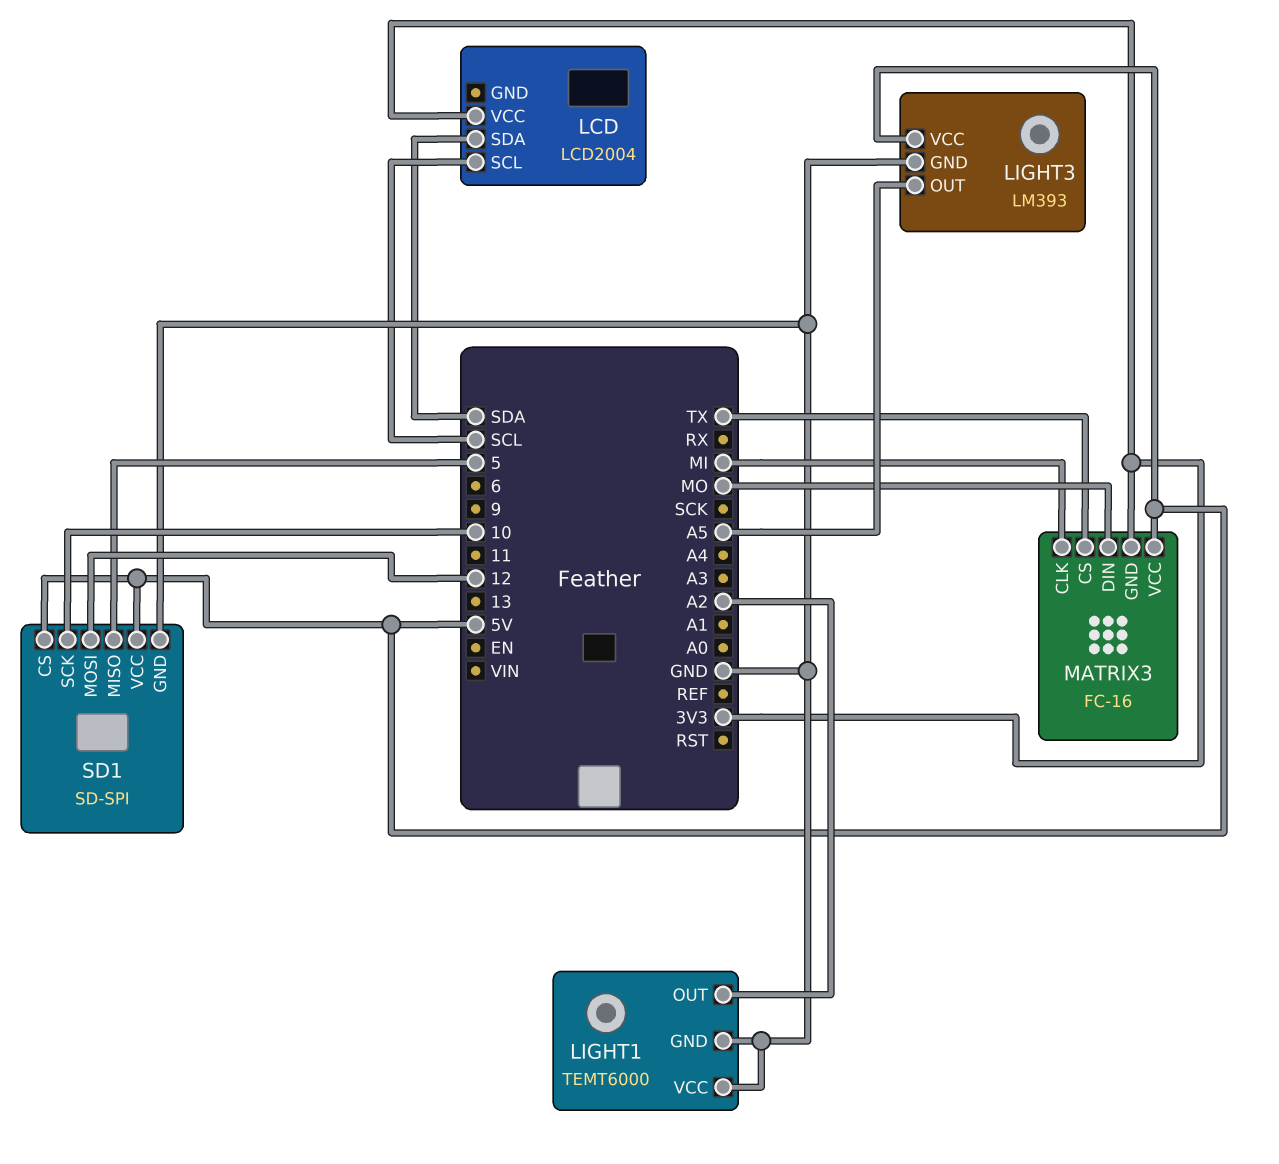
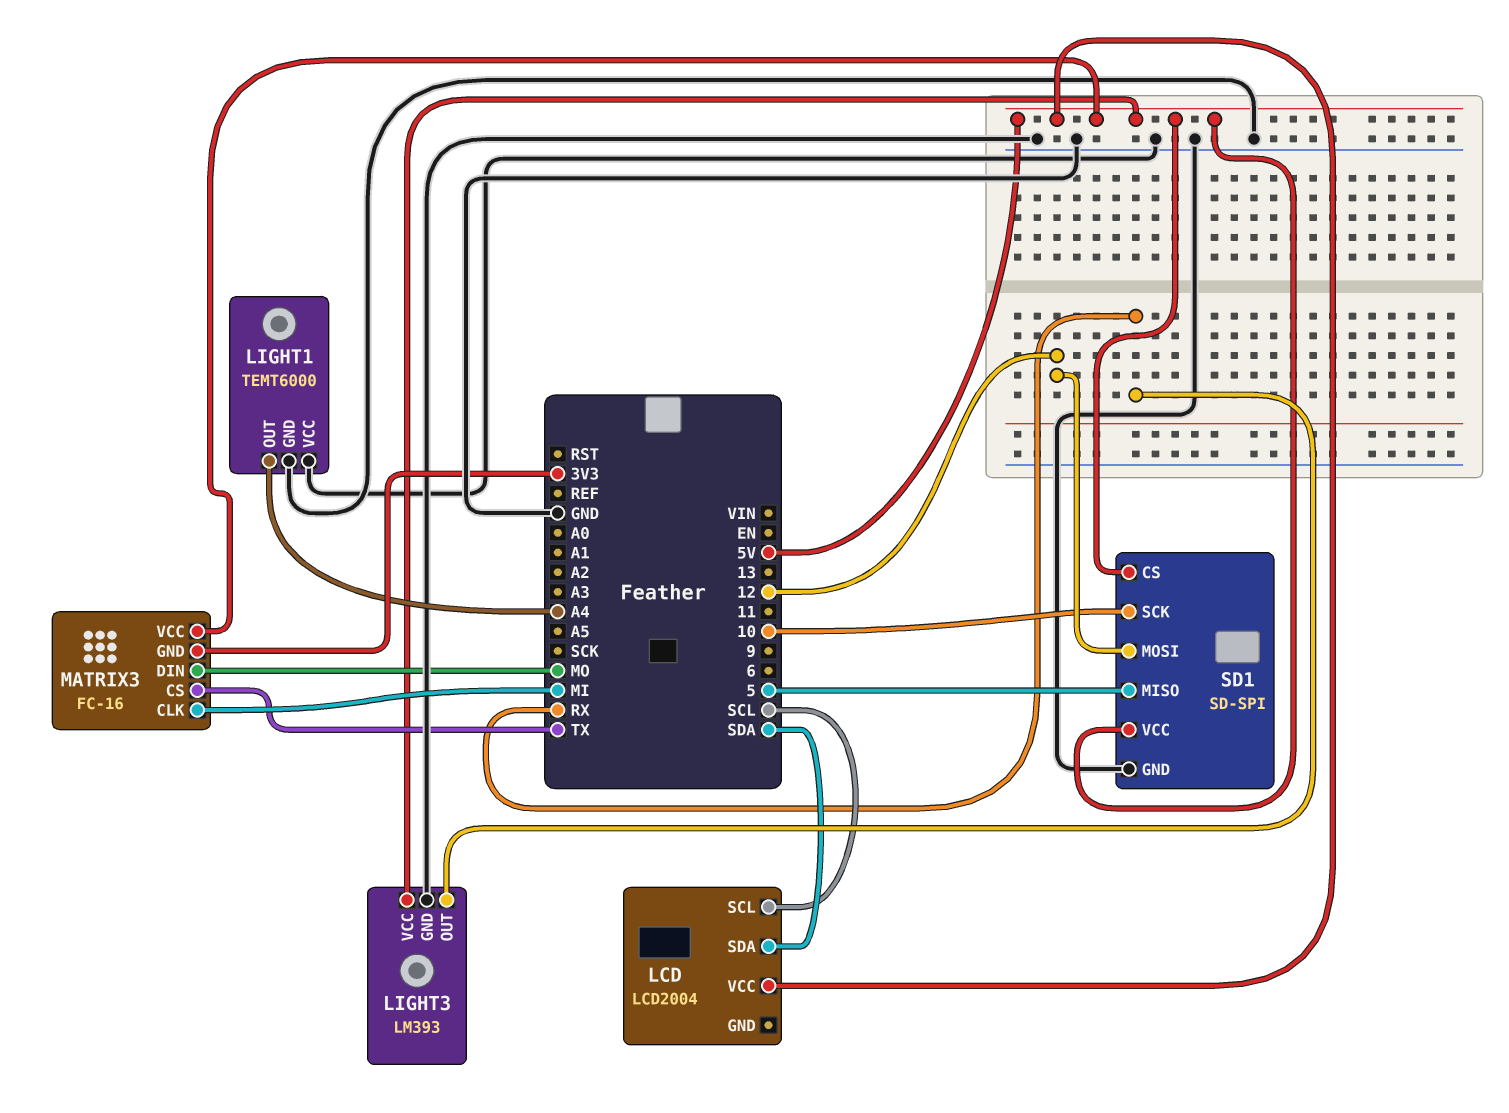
LCD pin VCC: 3V3 -> 5V
LIGHT1 pin OUT: A2 -> A4
LIGHT3 pin OUT: A5 -> RX

